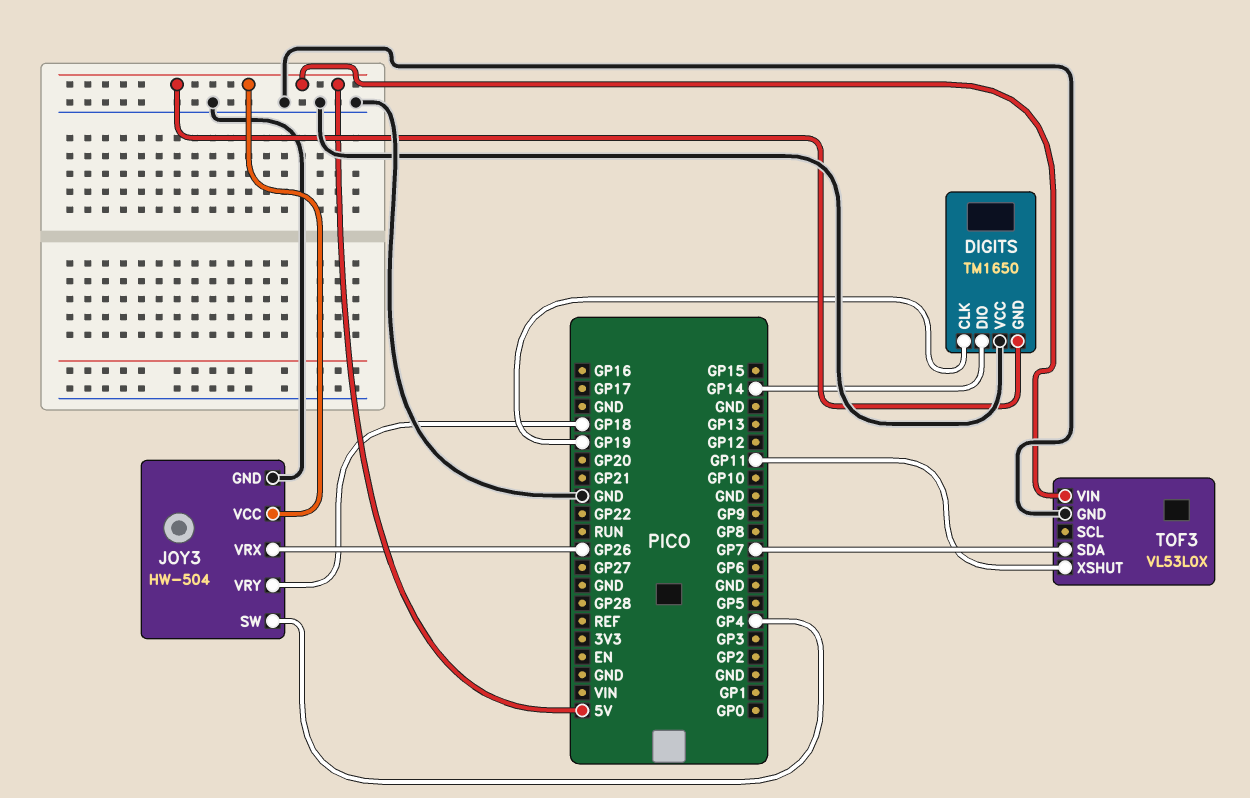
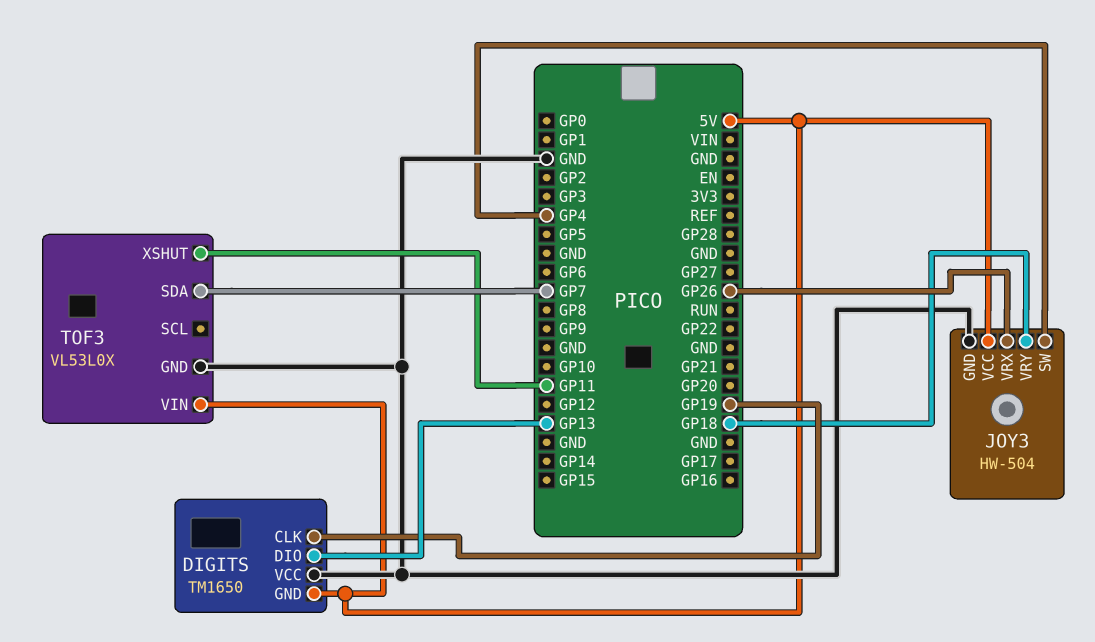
DIGITS pin DIO: GP14 -> GP13

